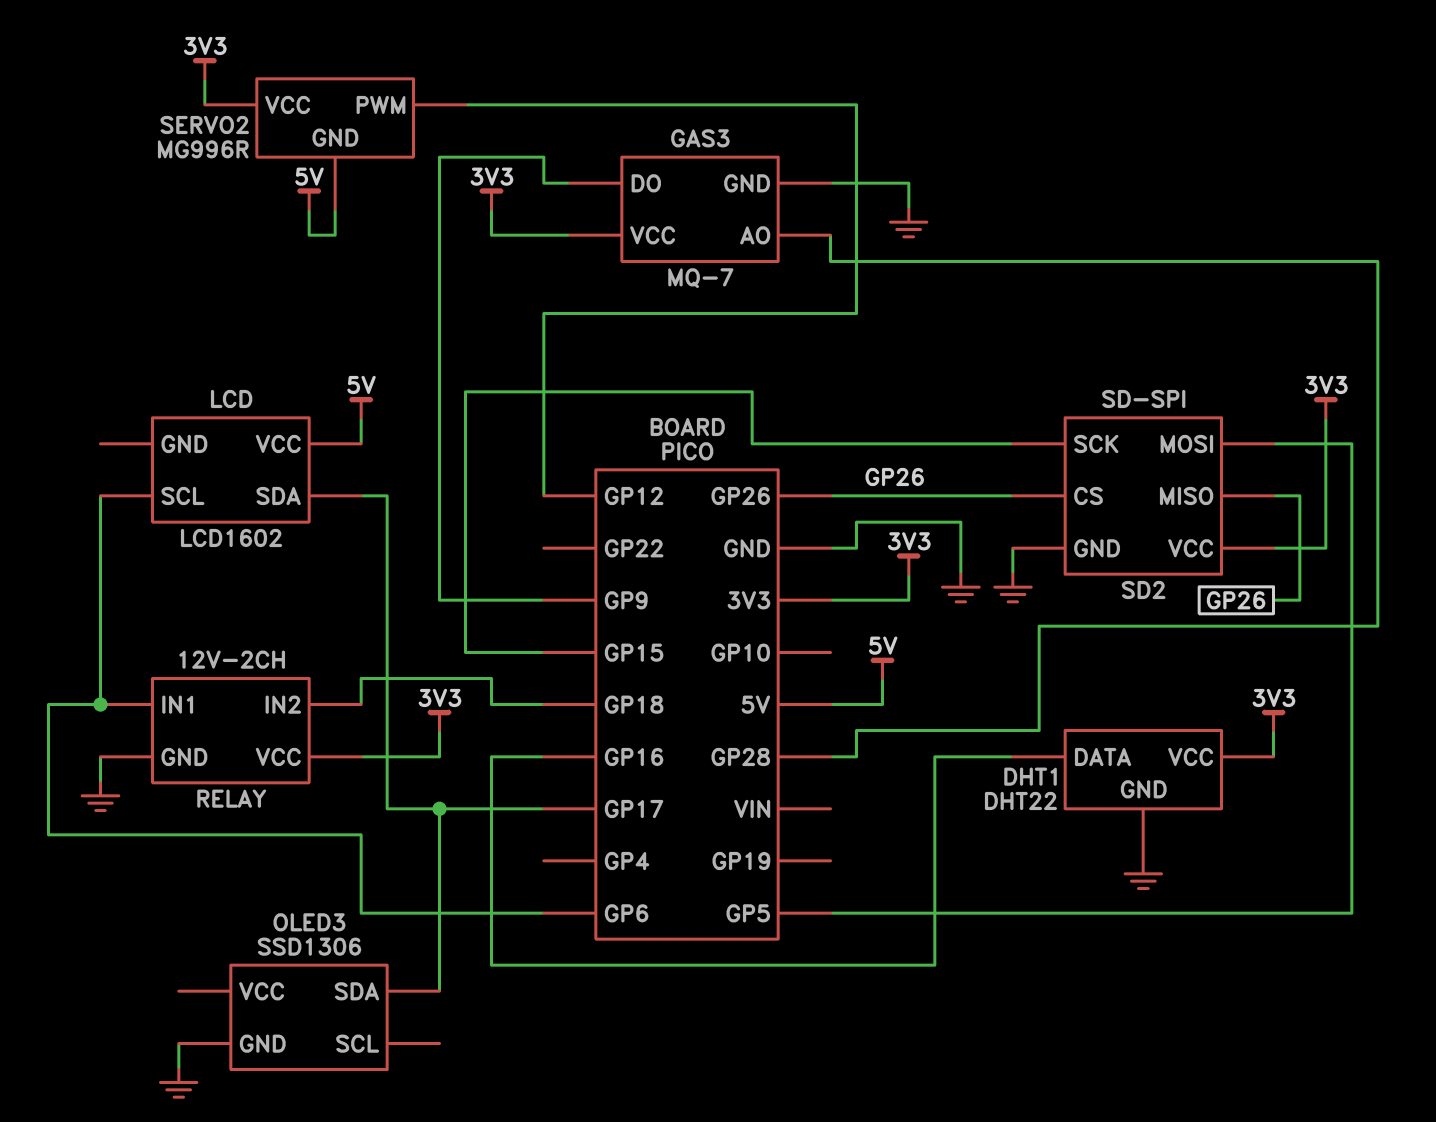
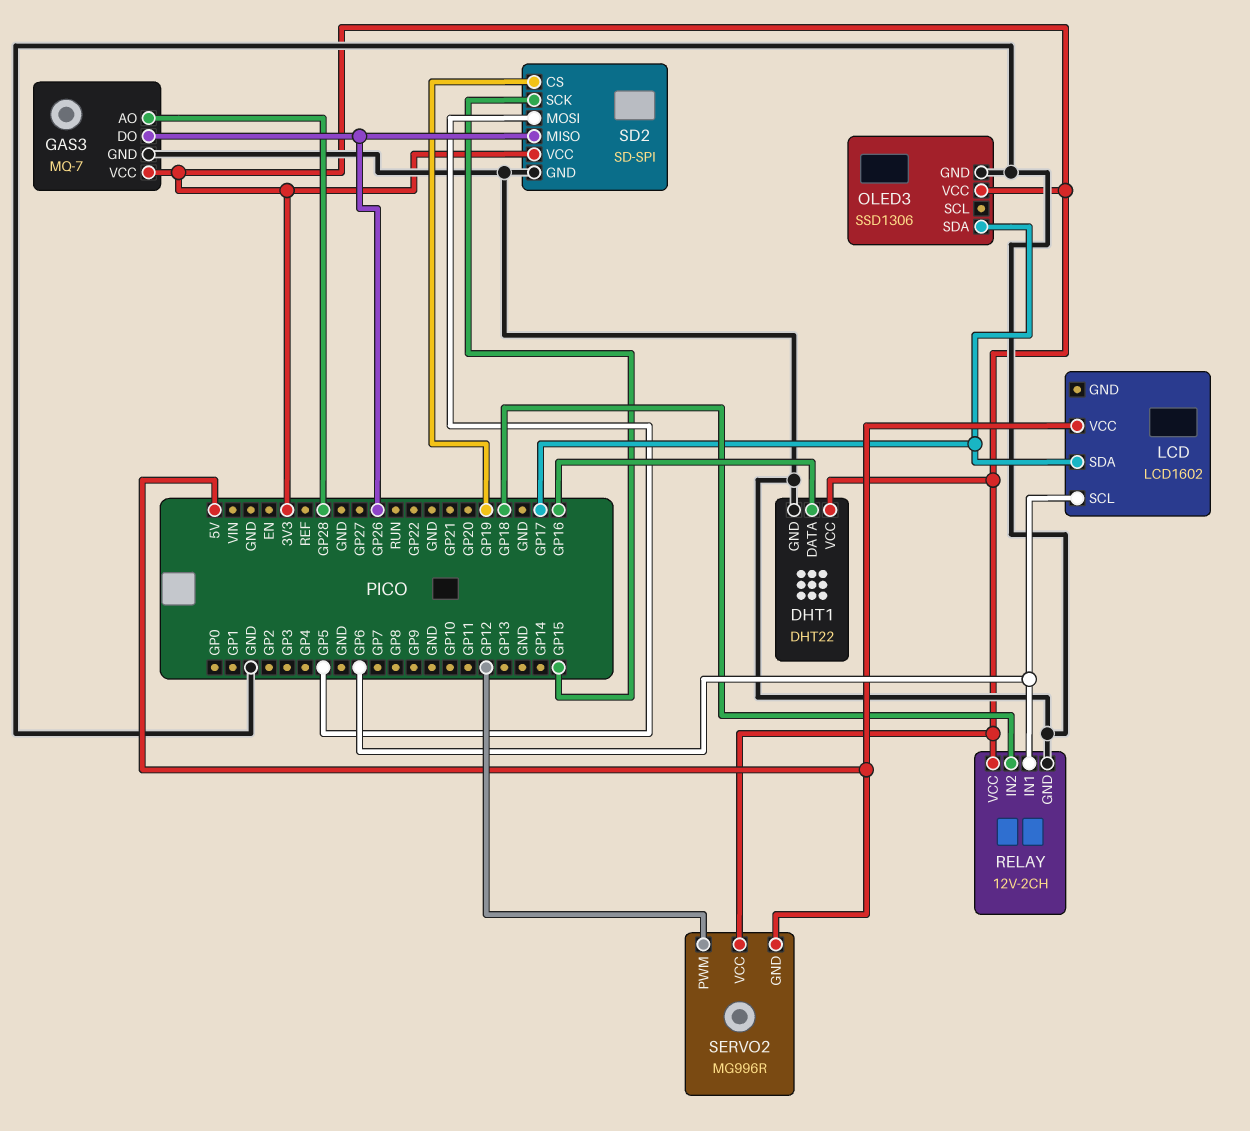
GAS3 pin DO: GP9 -> GP26
OLED3 pin VCC: none -> 3V3
SD2 pin CS: GP26 -> GP19

